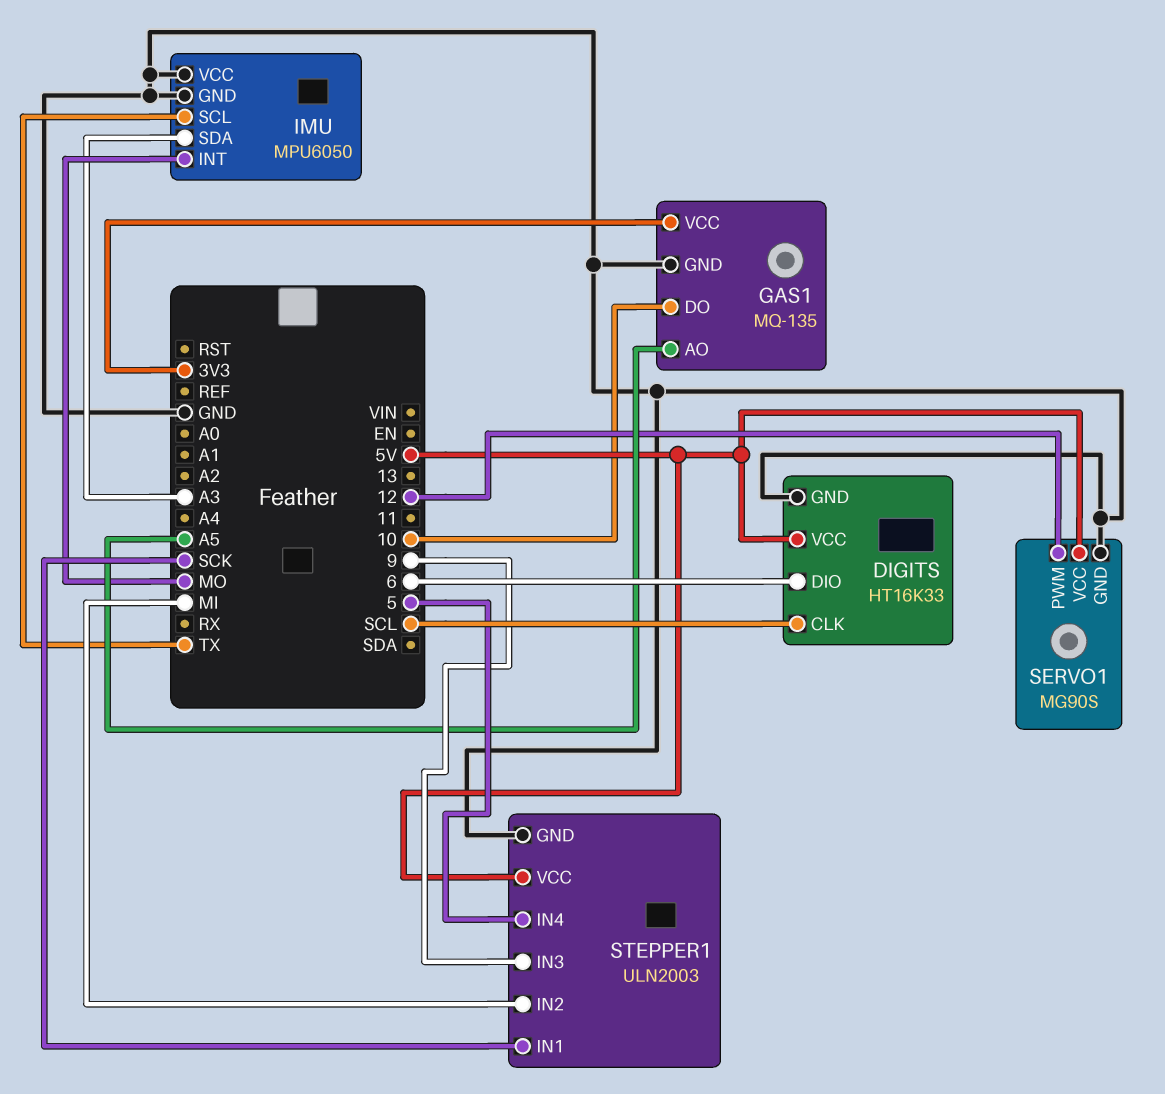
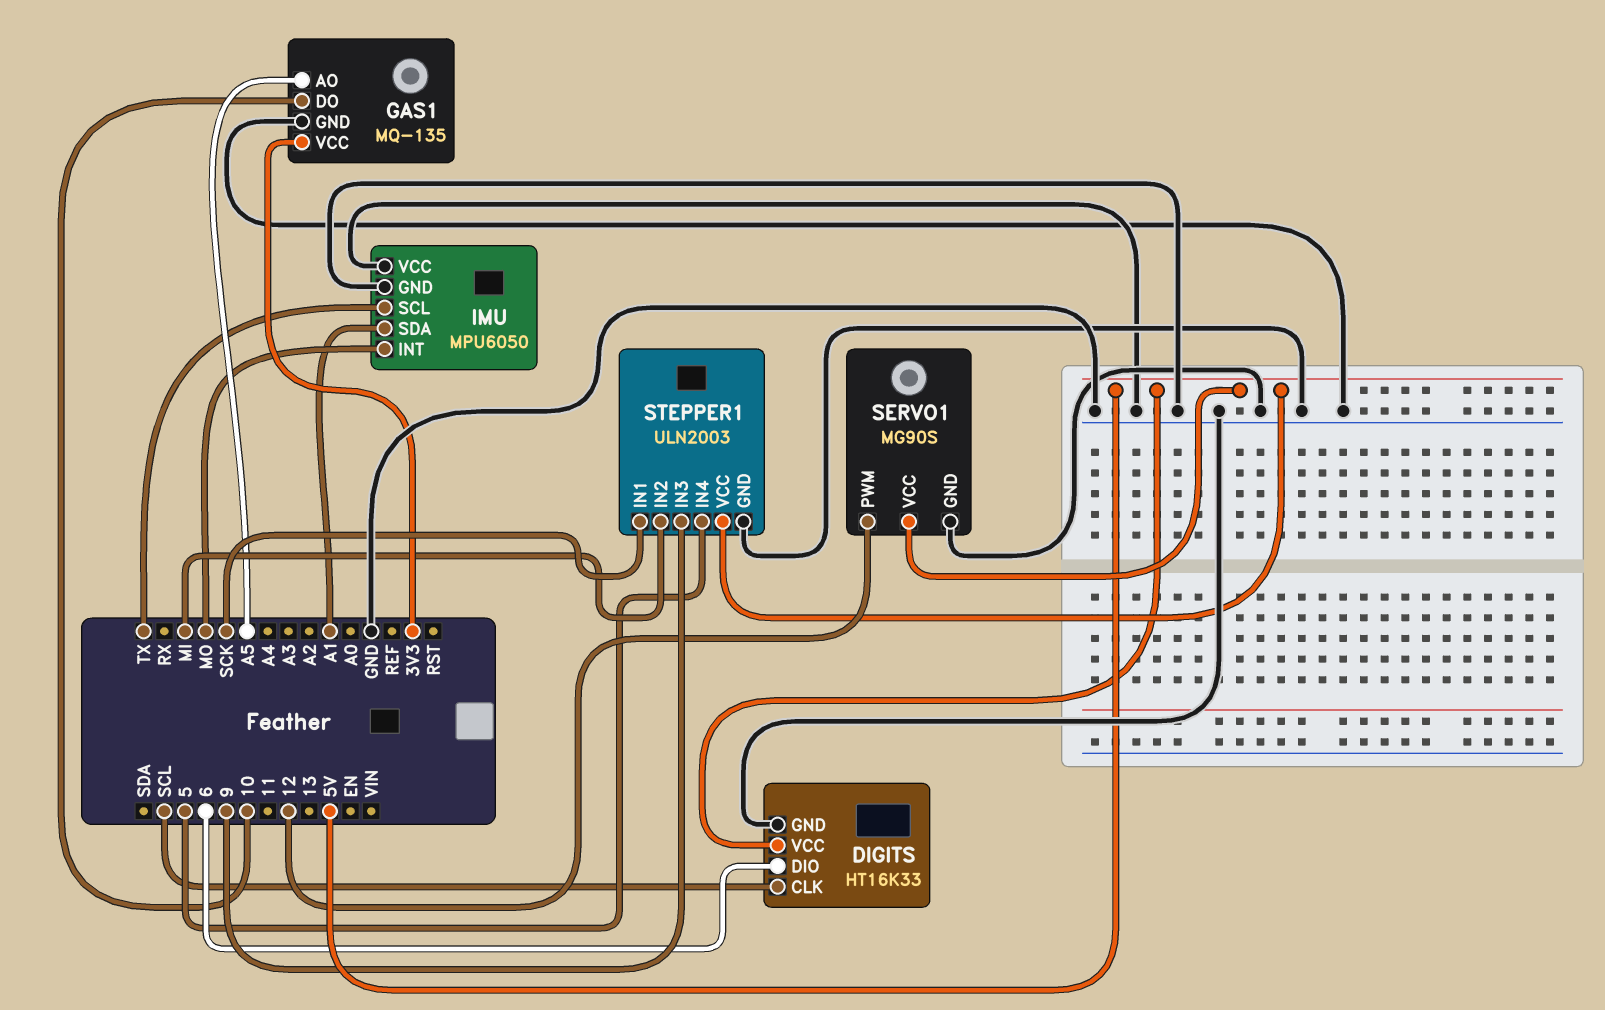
IMU pin SDA: A3 -> A1

